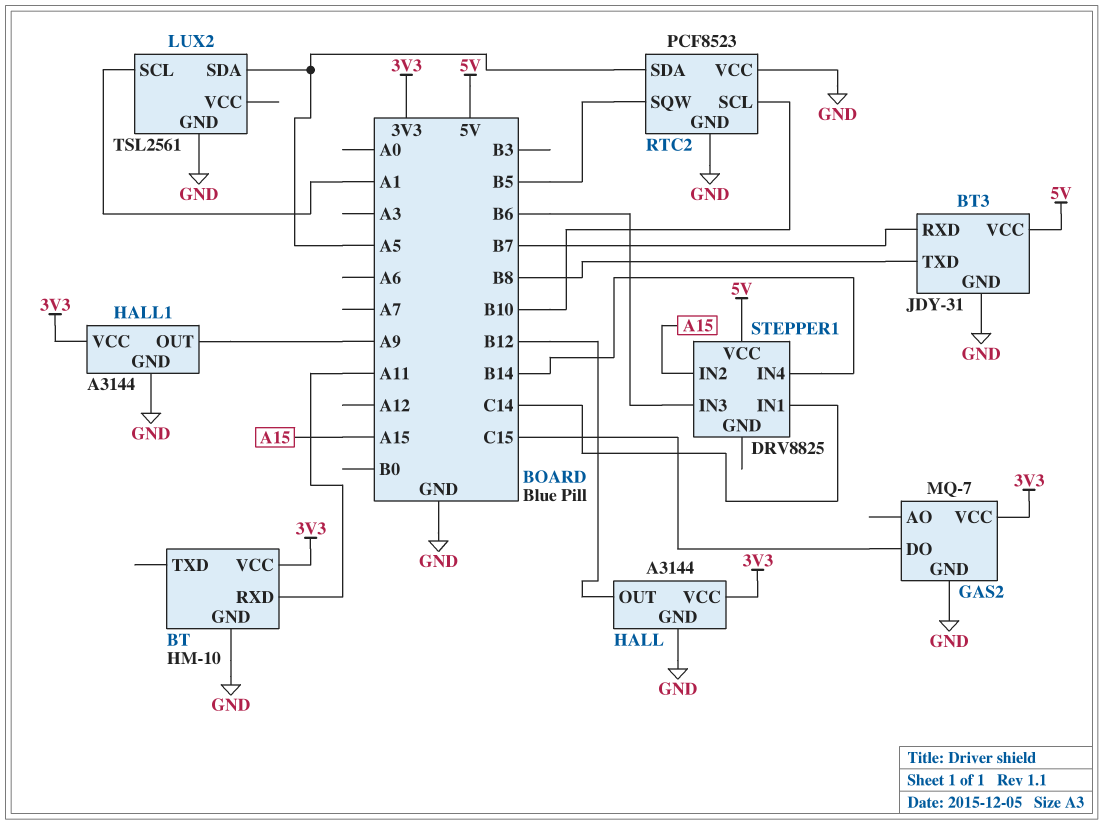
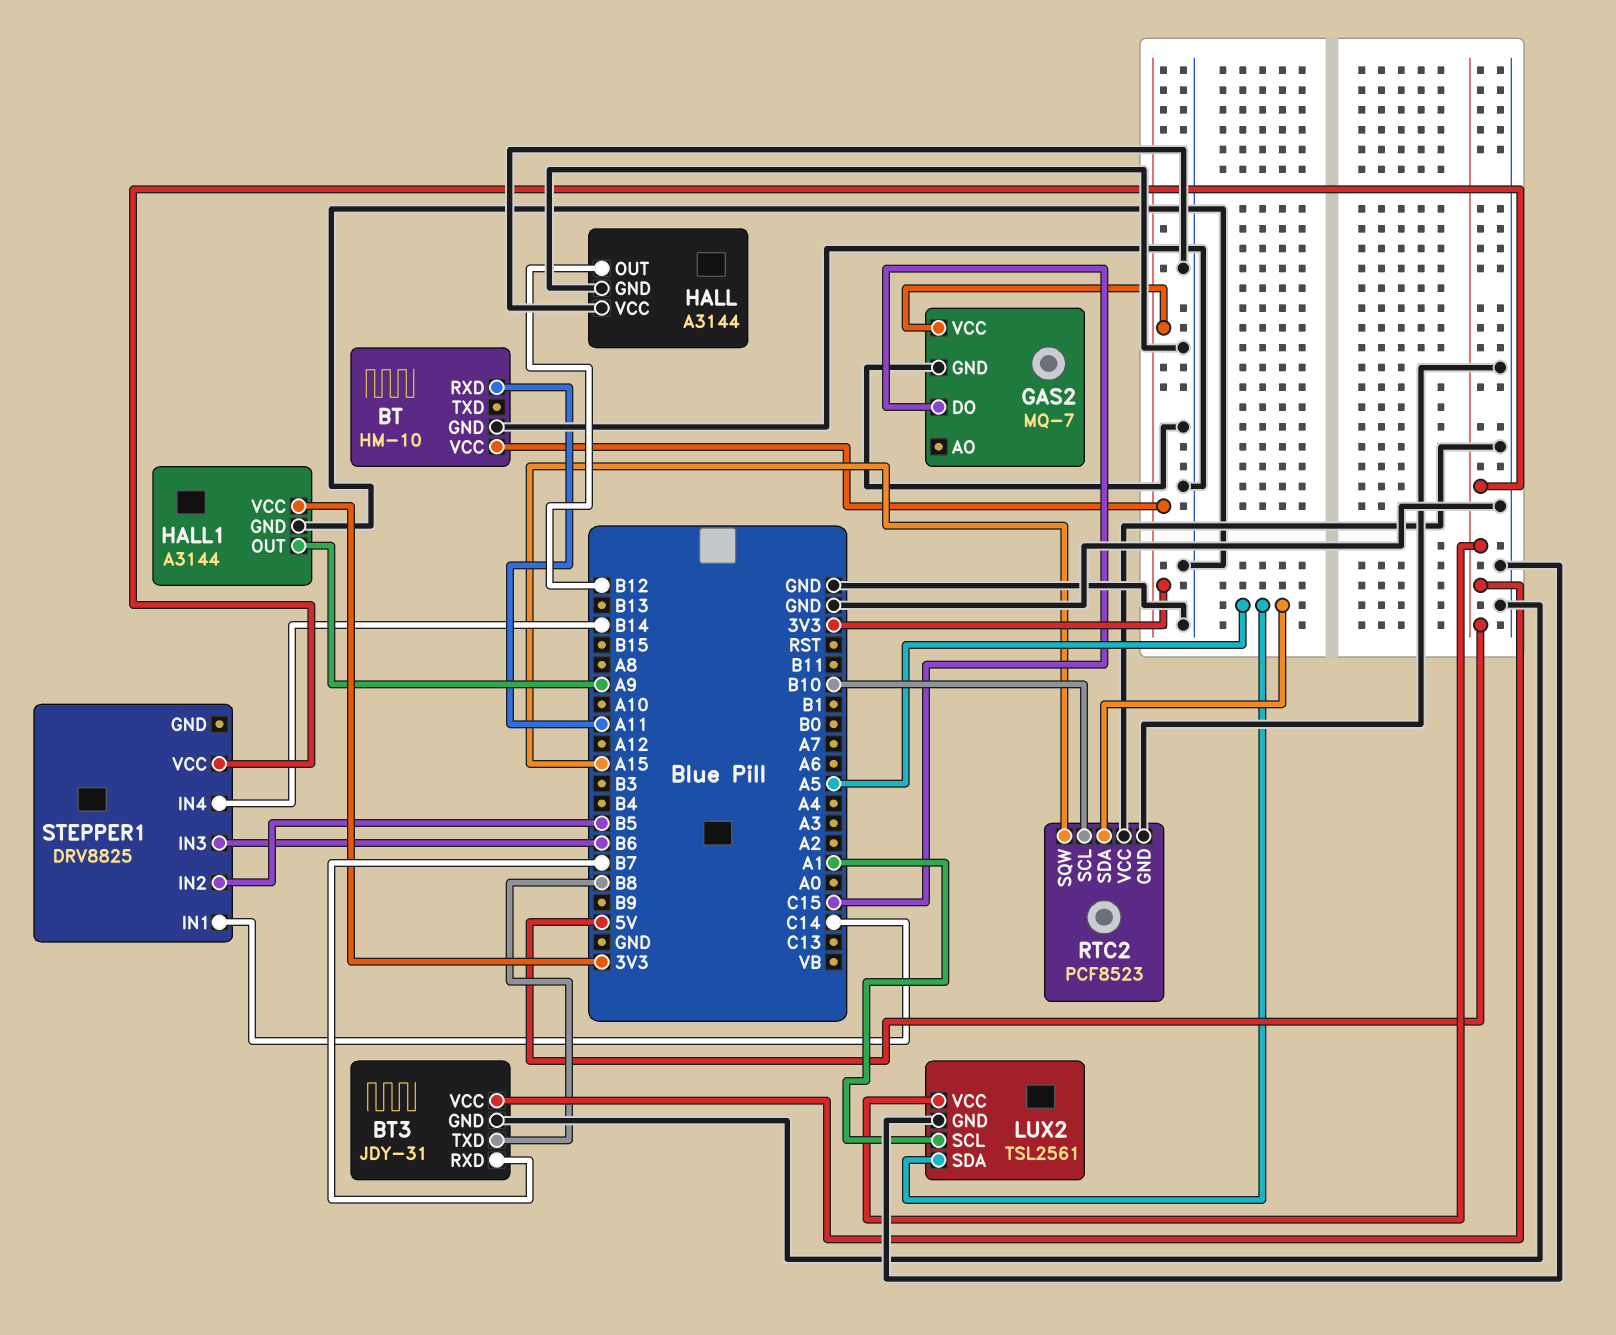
HALL pin VCC: 3V3 -> GND
LUX2 pin VCC: none -> 5V
RTC2 pin SQW: B5 -> A15
STEPPER1 pin IN2: A15 -> B5

